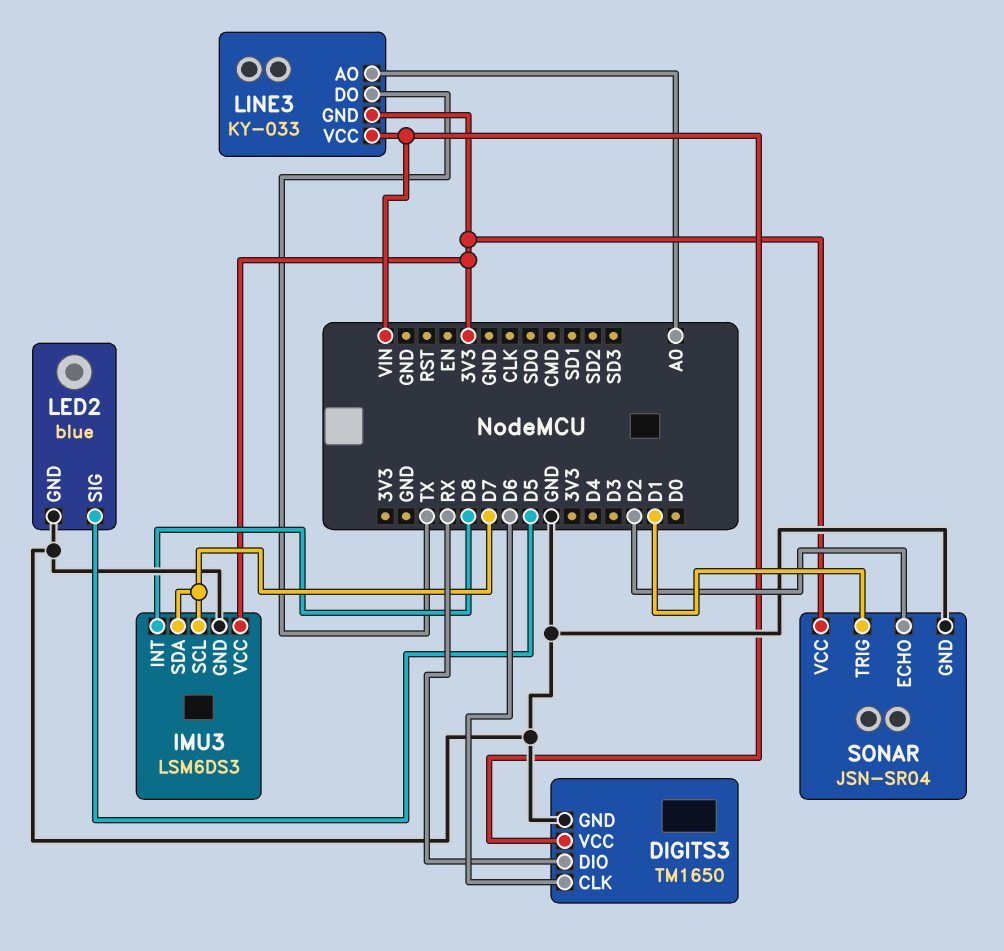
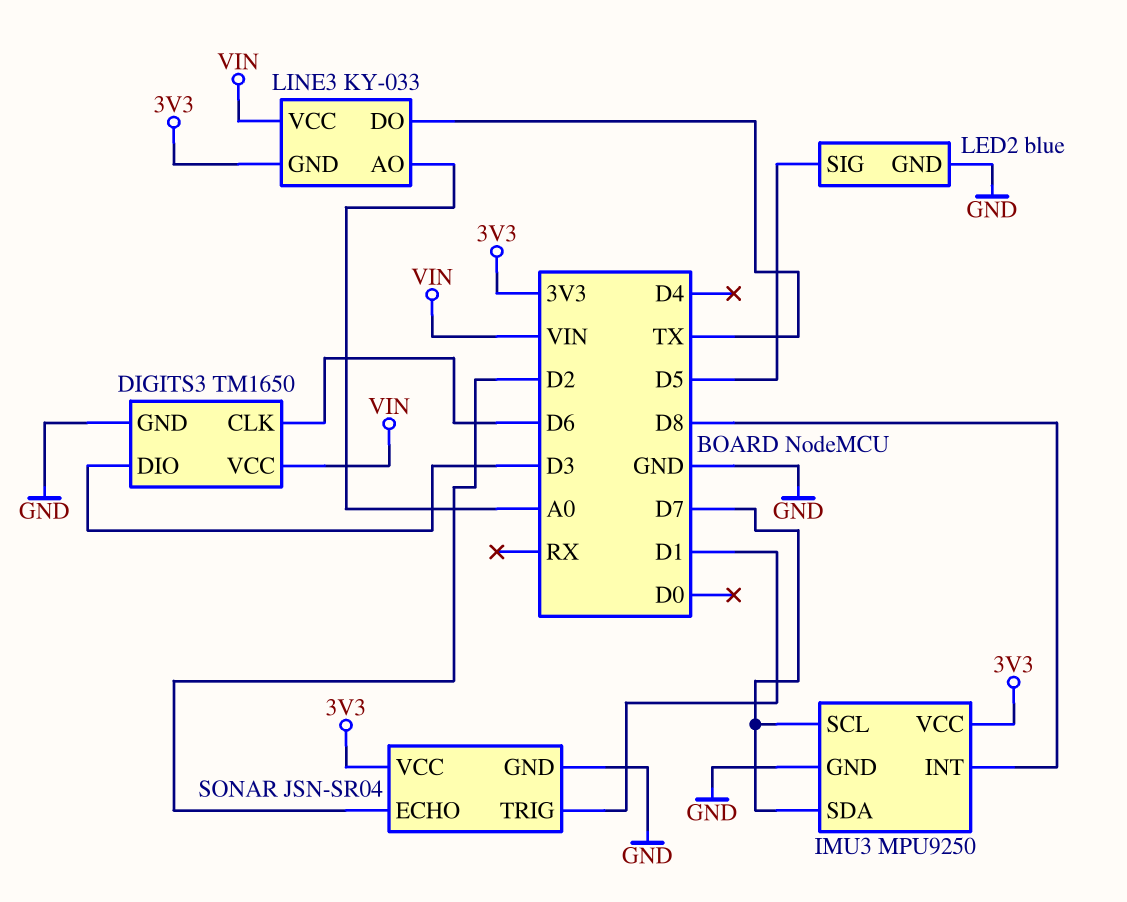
DIGITS3 pin DIO: RX -> D3
IMU3: LSM6DS3 -> MPU9250

